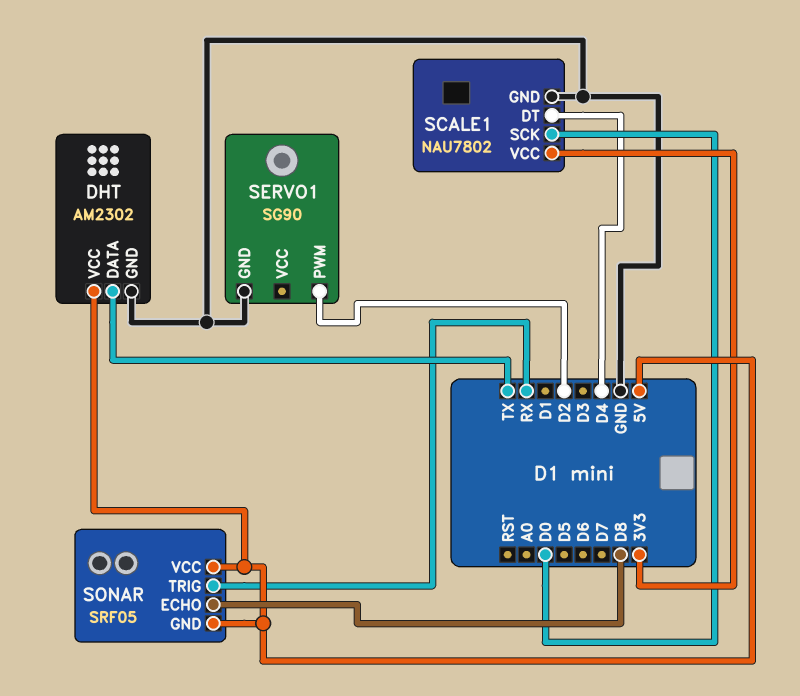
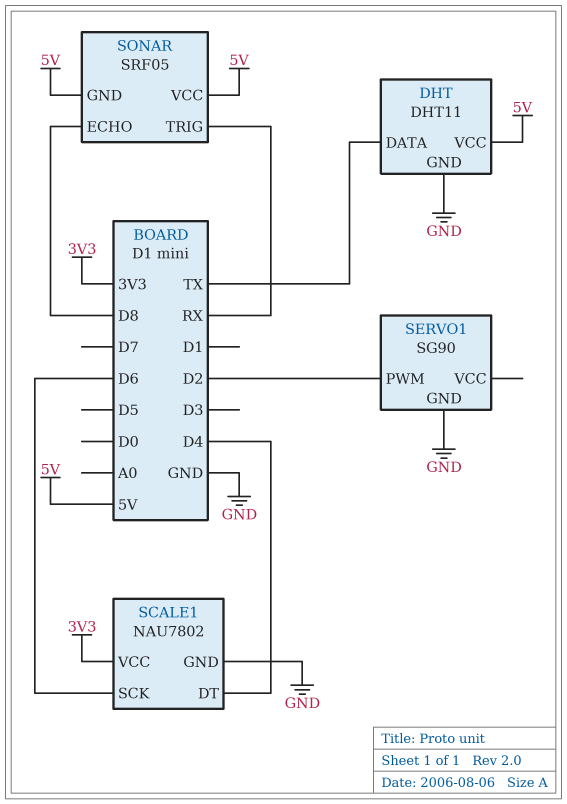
DHT: AM2302 -> DHT11
SCALE1 pin SCK: D0 -> D6

